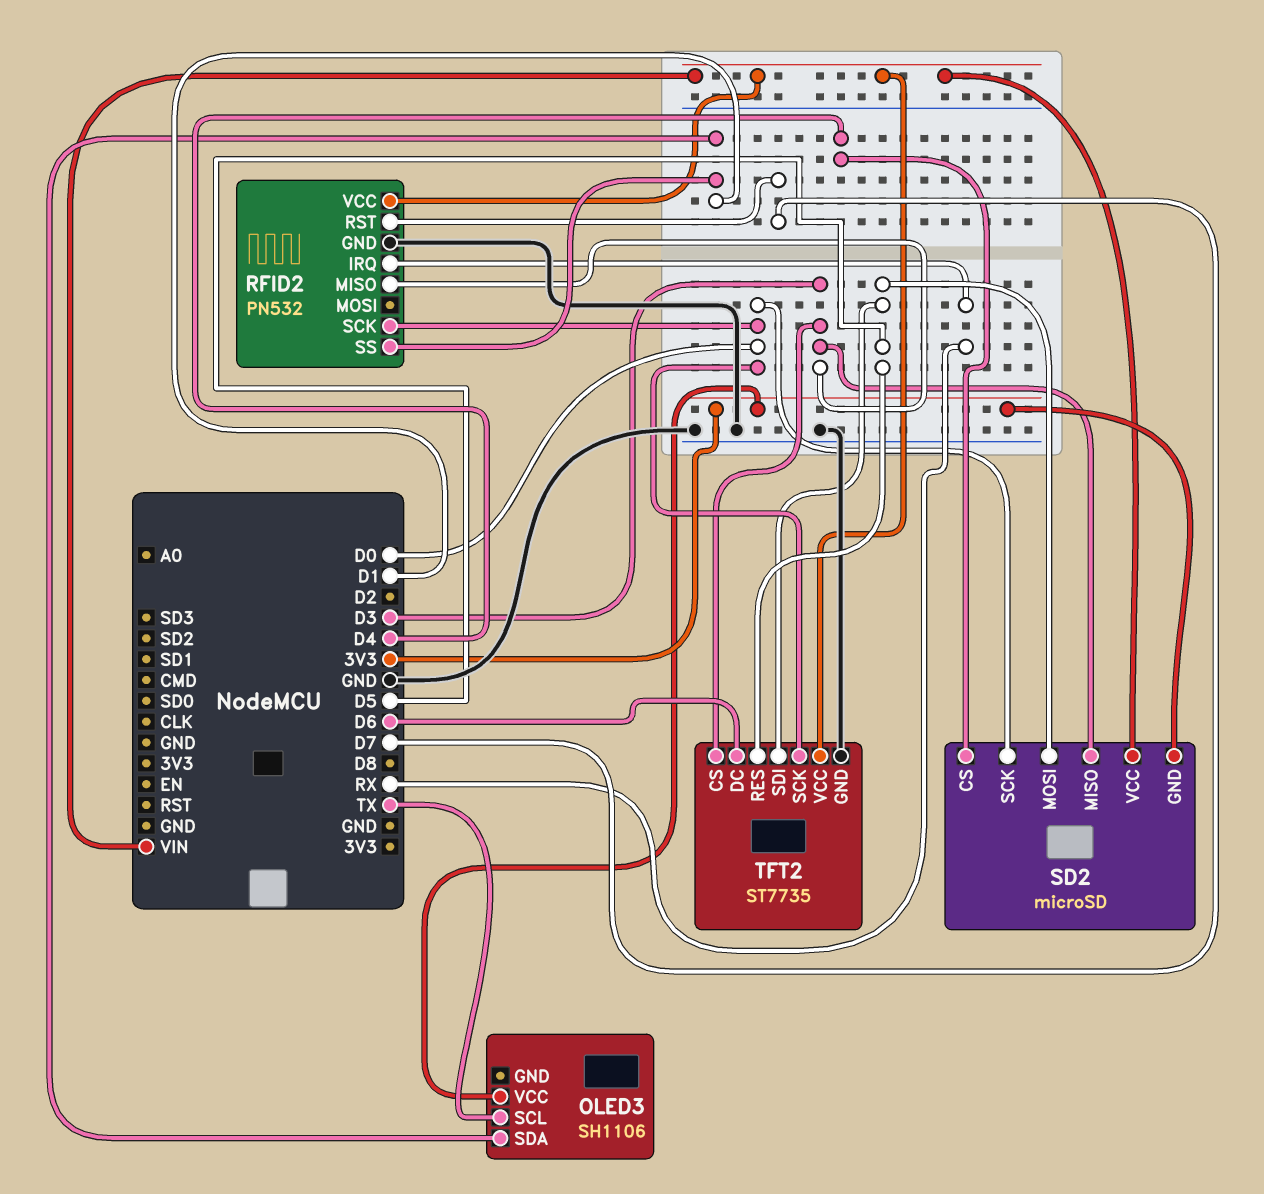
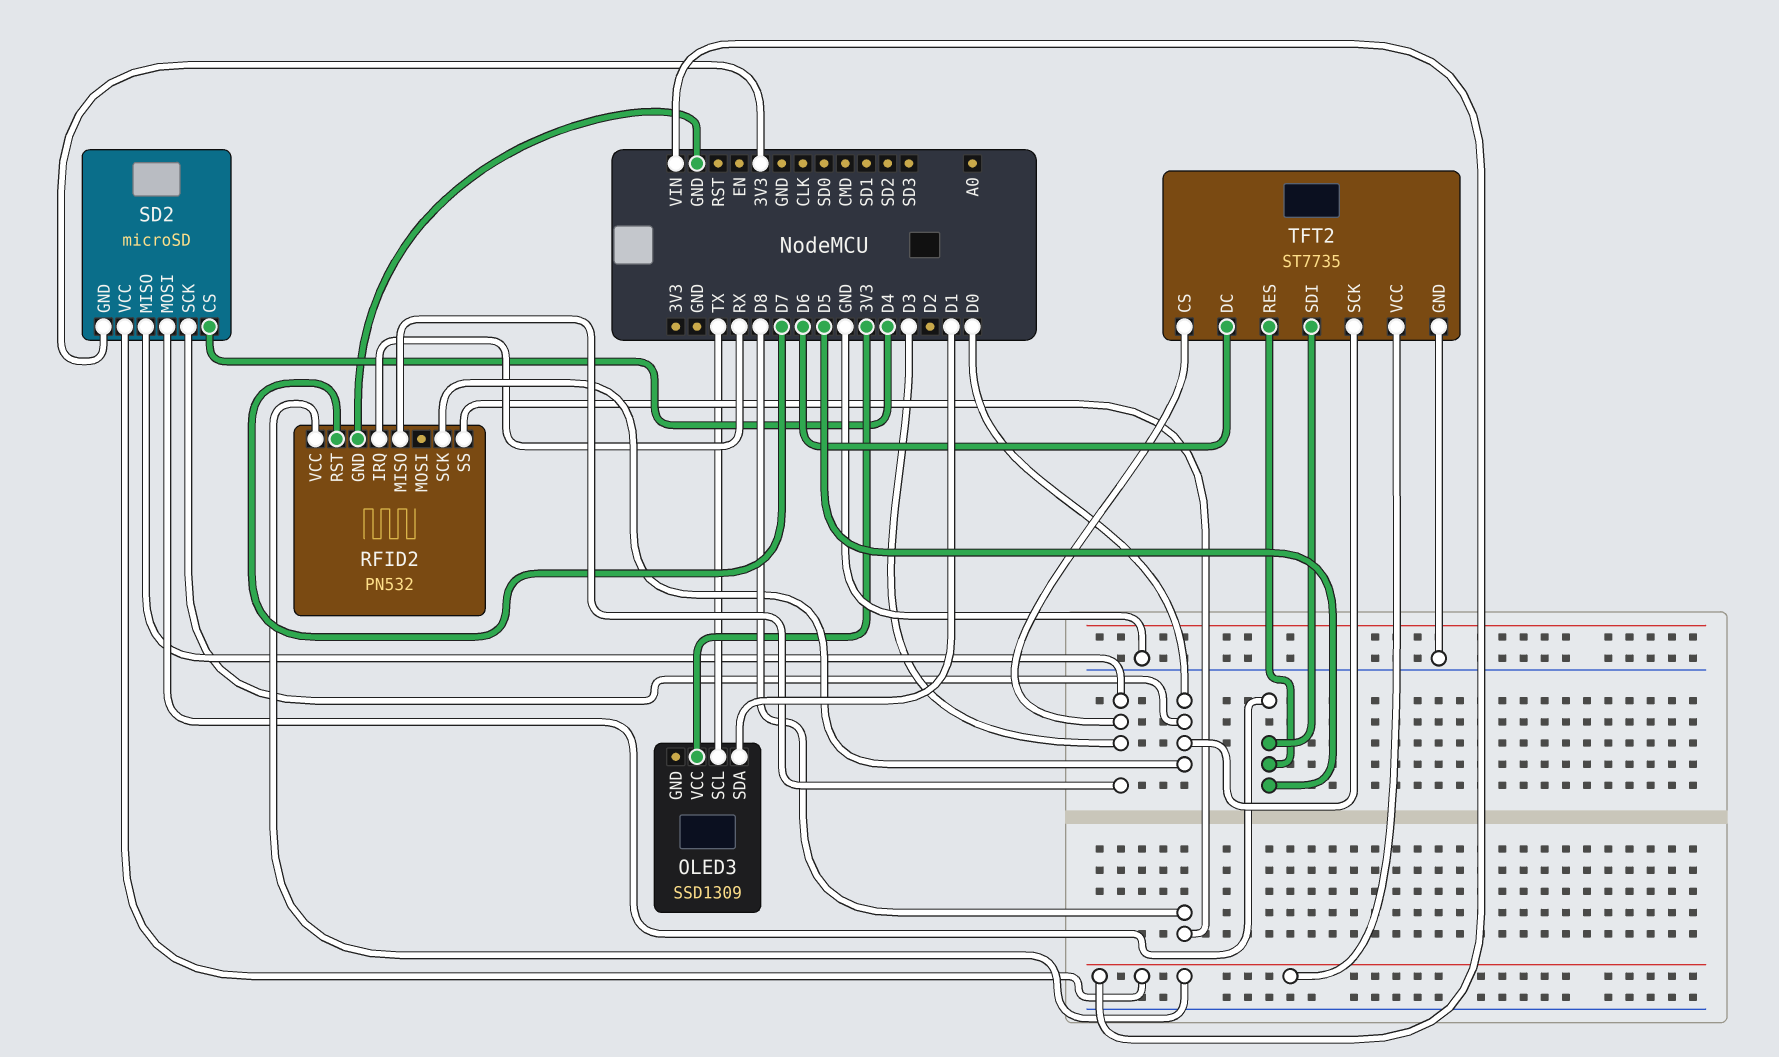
OLED3: SH1106 -> SSD1309
RFID2 pin SS: D1 -> D8

